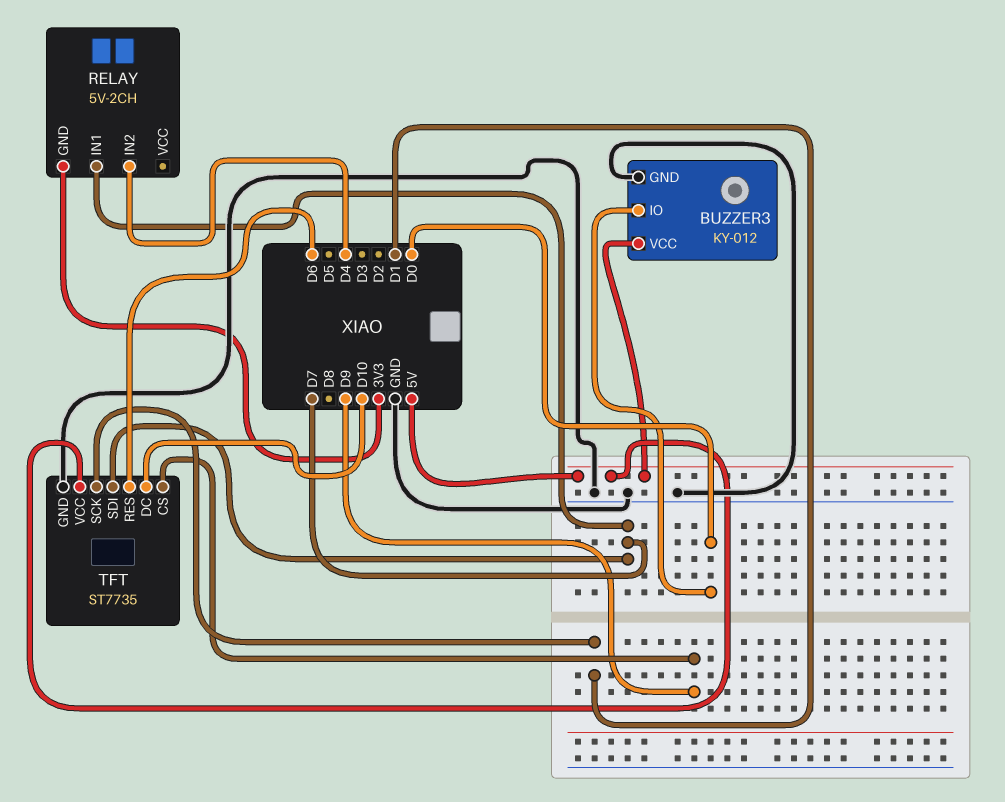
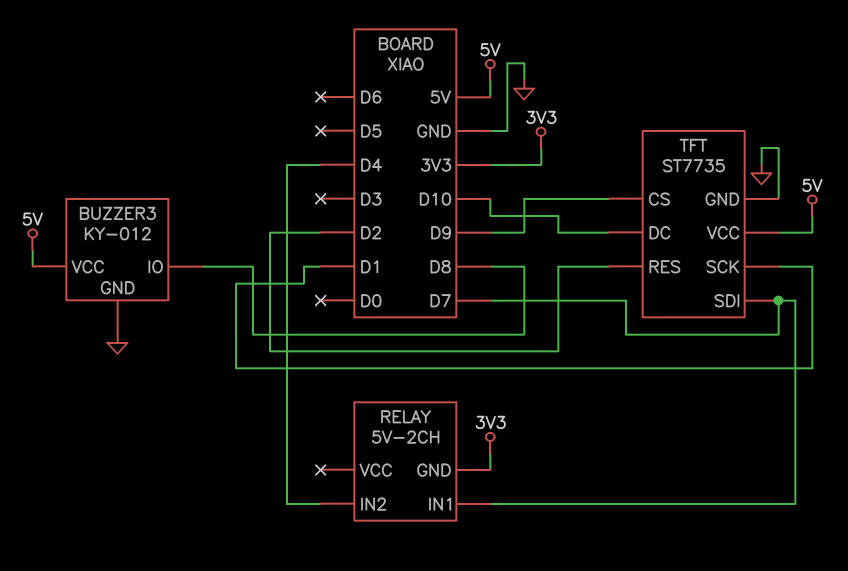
BUZZER3 pin IO: D0 -> D8
TFT pin RES: D6 -> D2

